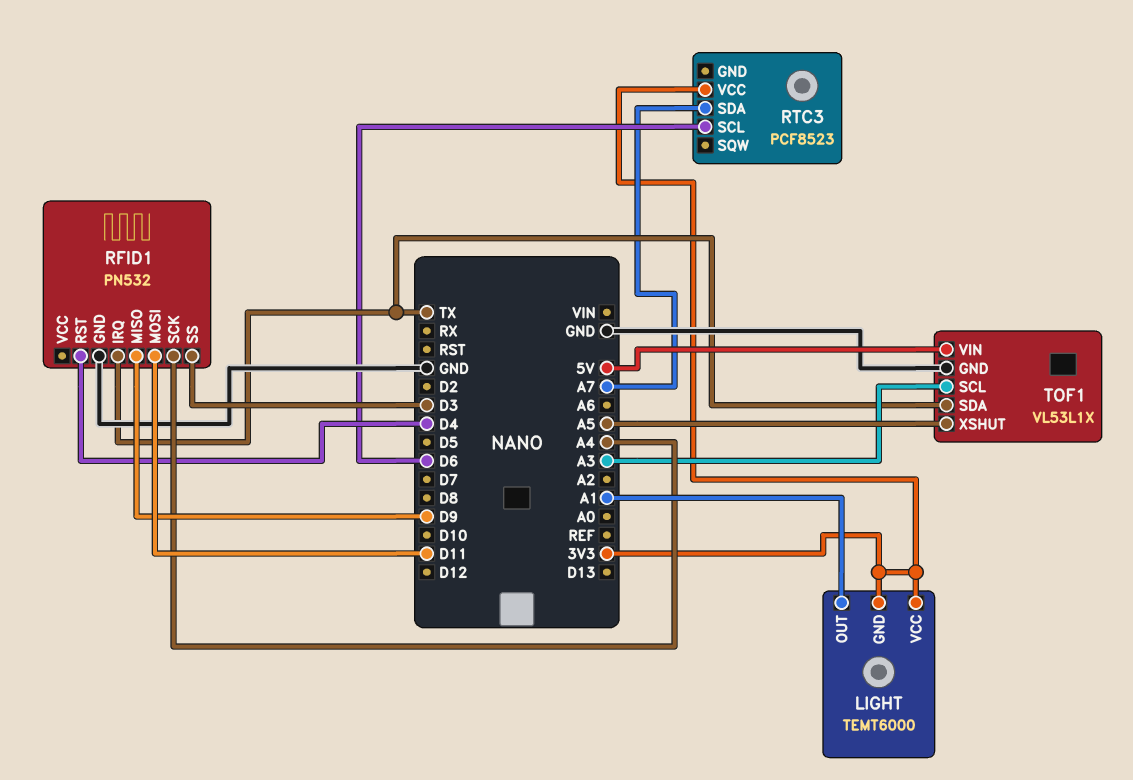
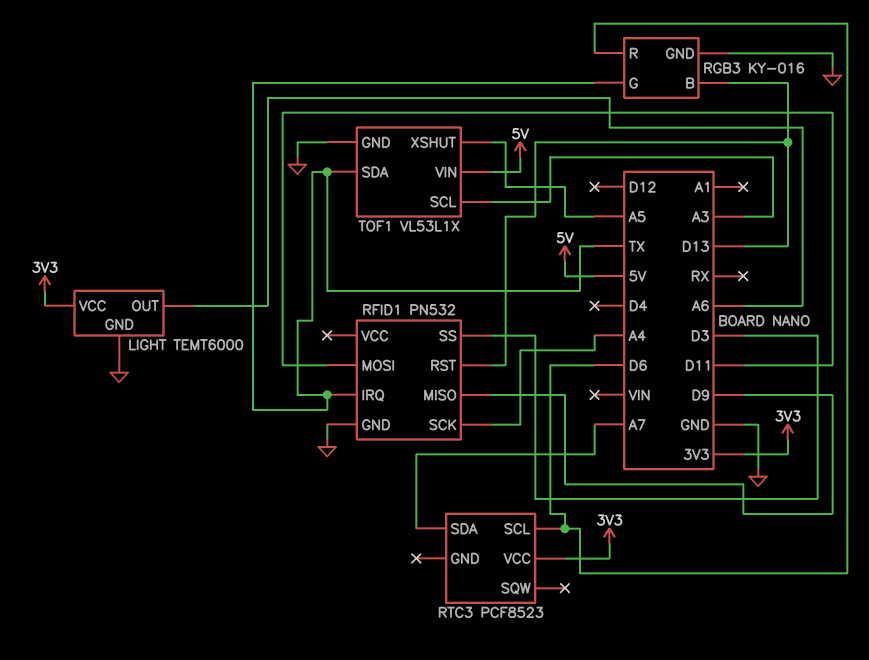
LIGHT pin GND: 3V3 -> GND
LIGHT pin OUT: A1 -> A6
RFID1 pin RST: D4 -> D13
RGB3: none -> KY-016
RGB3 pin B: none -> D13
RGB3 pin G: none -> TX
RGB3 pin GND: none -> GND
RGB3 pin R: none -> D6

